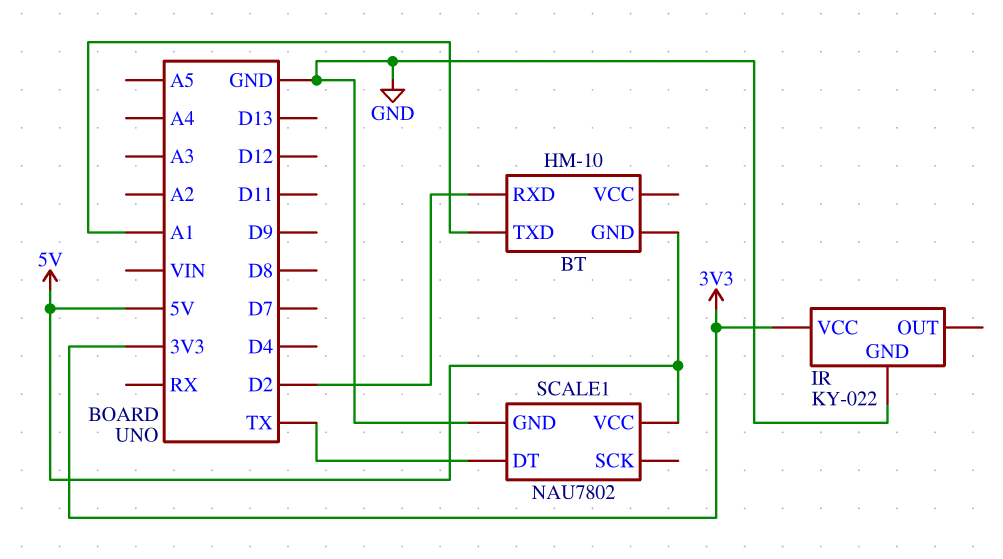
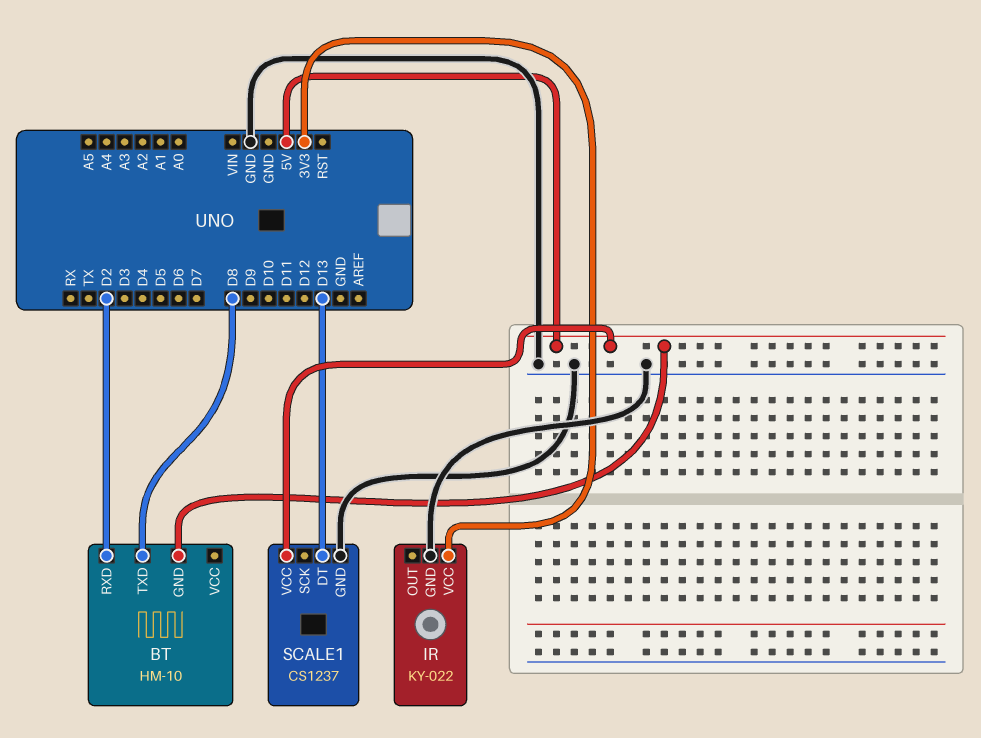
BT pin TXD: A1 -> D8
SCALE1: NAU7802 -> CS1237
SCALE1 pin DT: TX -> D13

